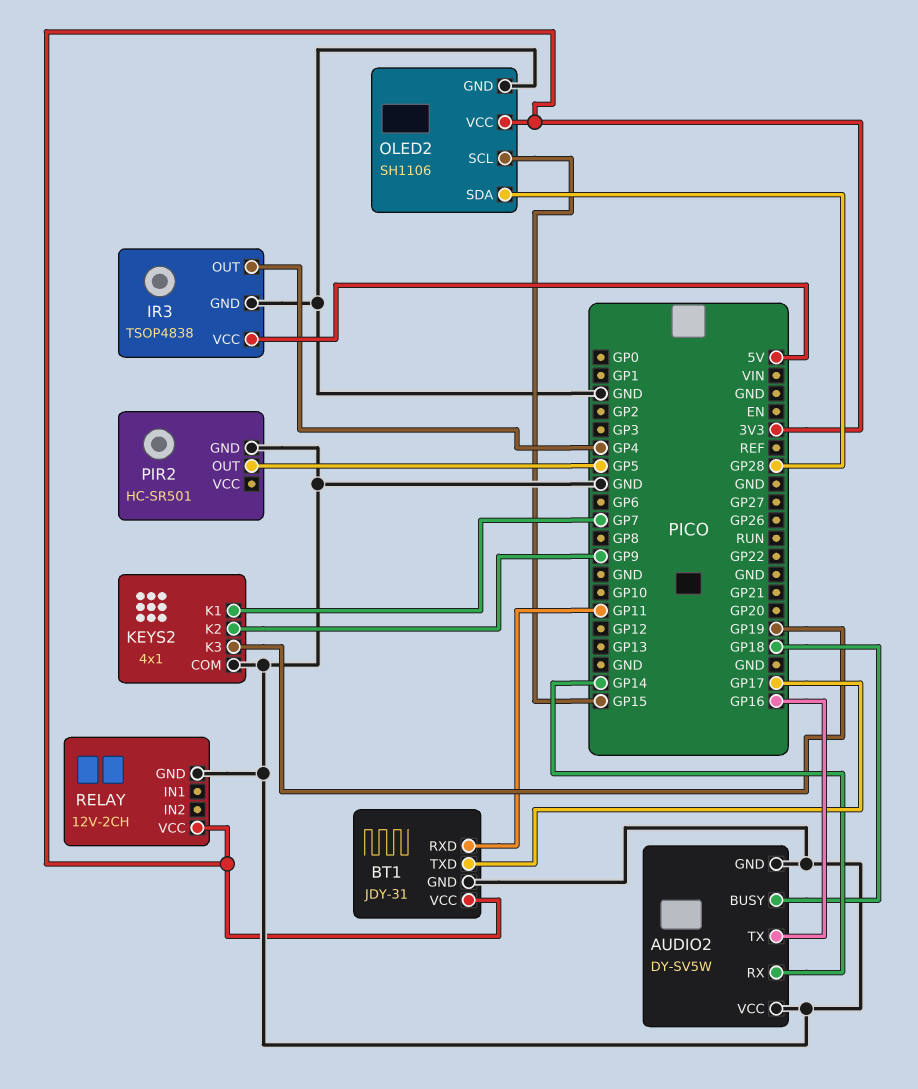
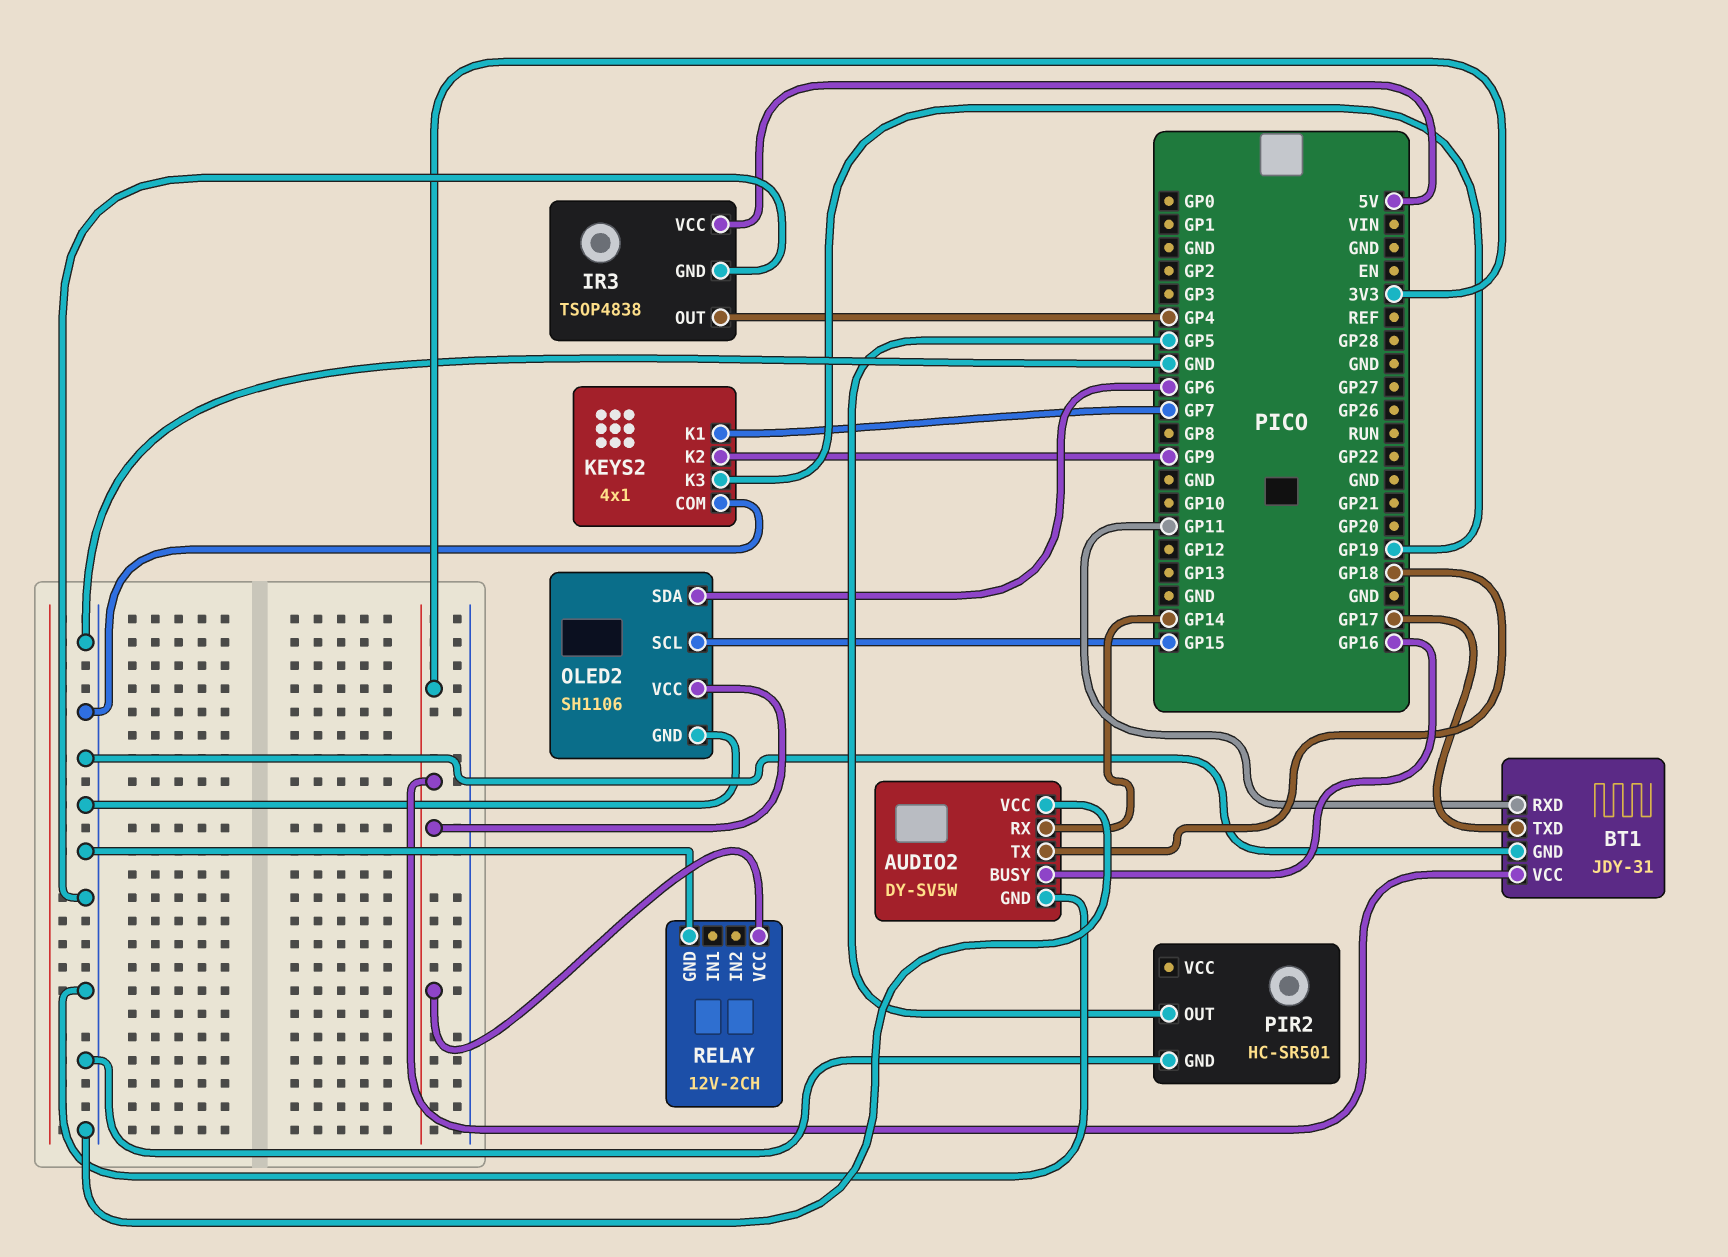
AUDIO2 pin BUSY: GP18 -> GP16
AUDIO2 pin TX: GP16 -> GP18
OLED2 pin SDA: GP28 -> GP6

